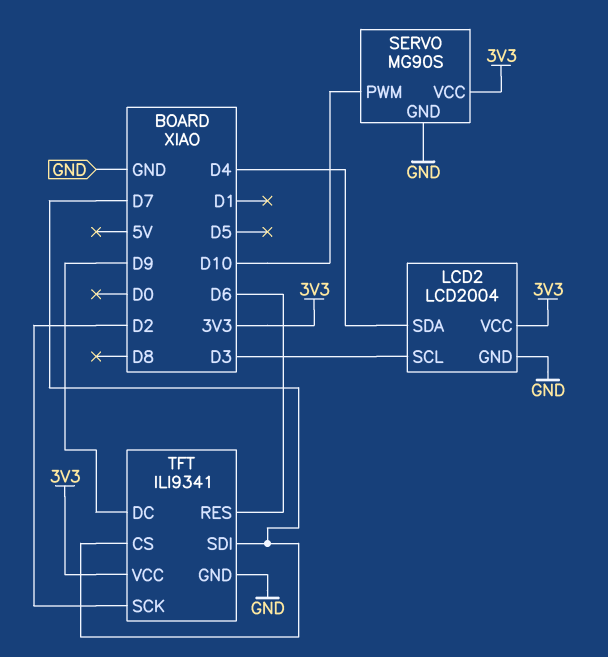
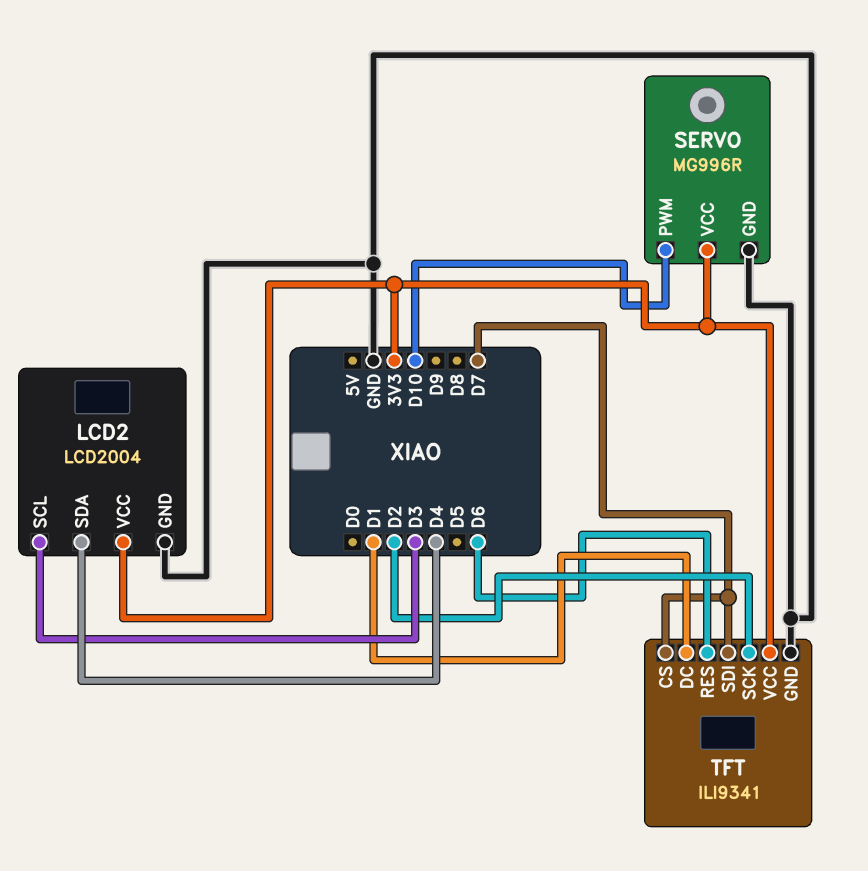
SERVO: MG90S -> MG996R
TFT pin DC: D9 -> D1

